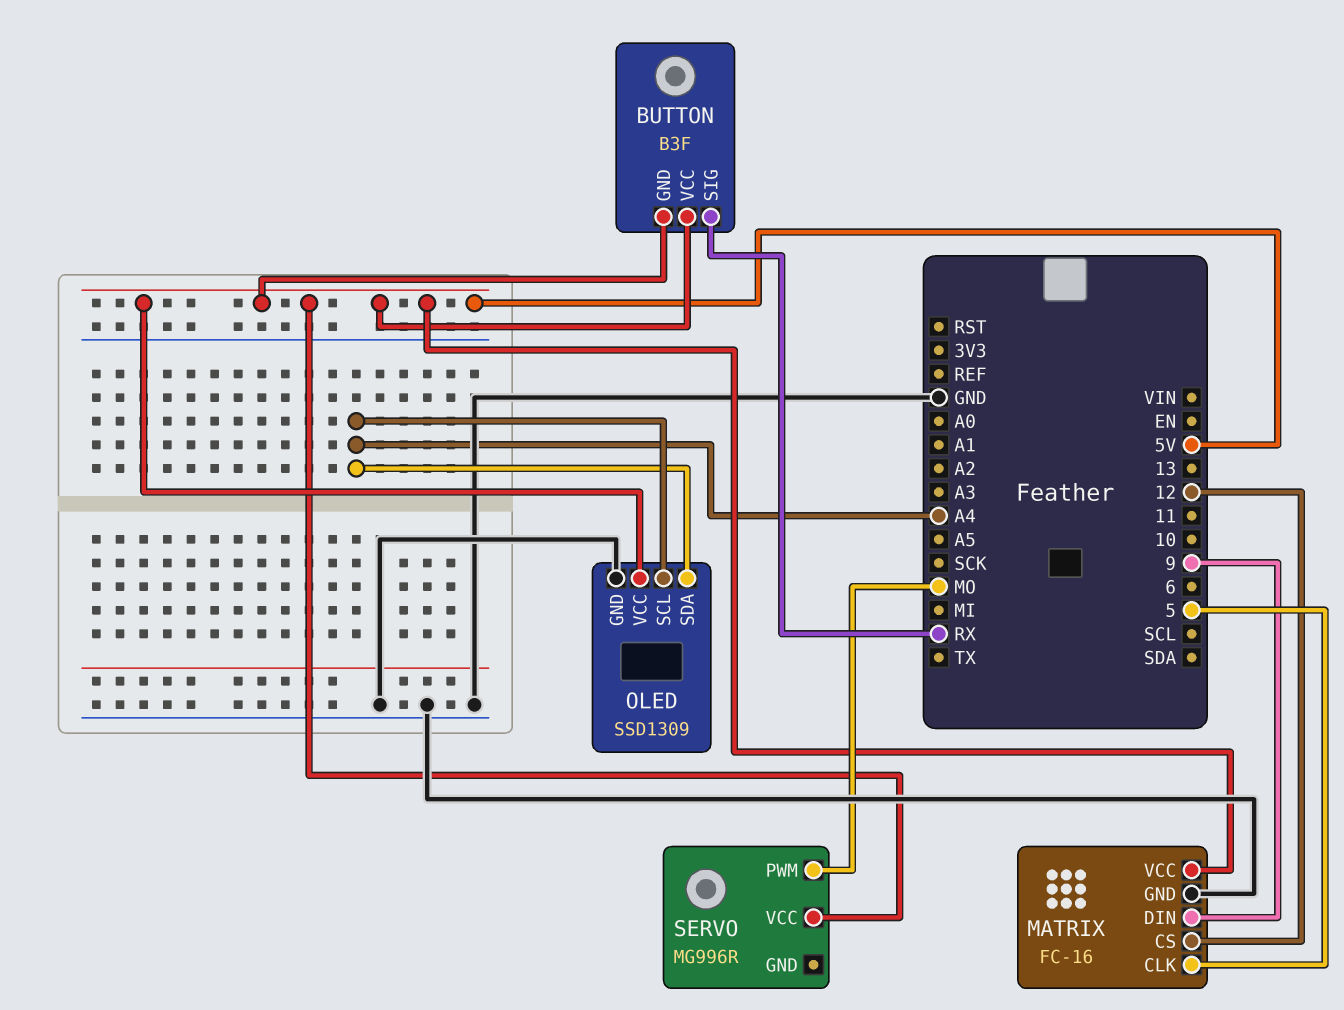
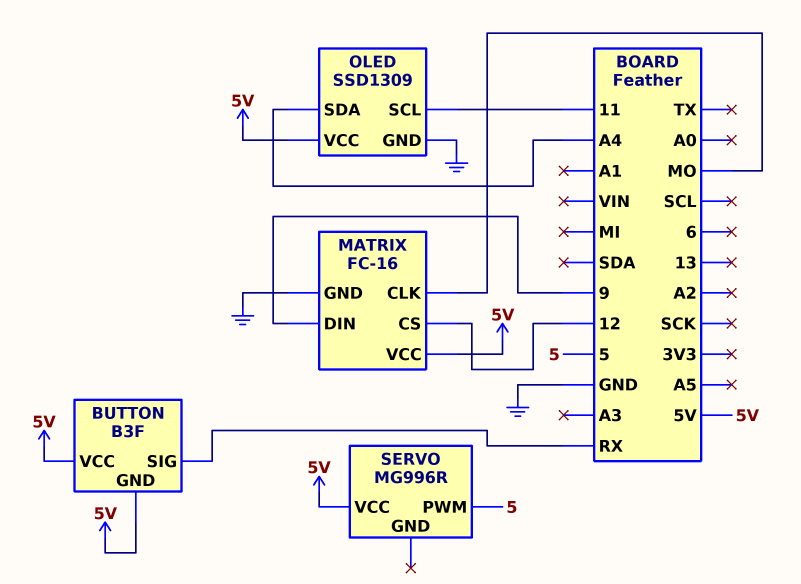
MATRIX pin CLK: 5 -> MO
OLED pin SCL: A4 -> 11
SERVO pin PWM: MO -> 5

